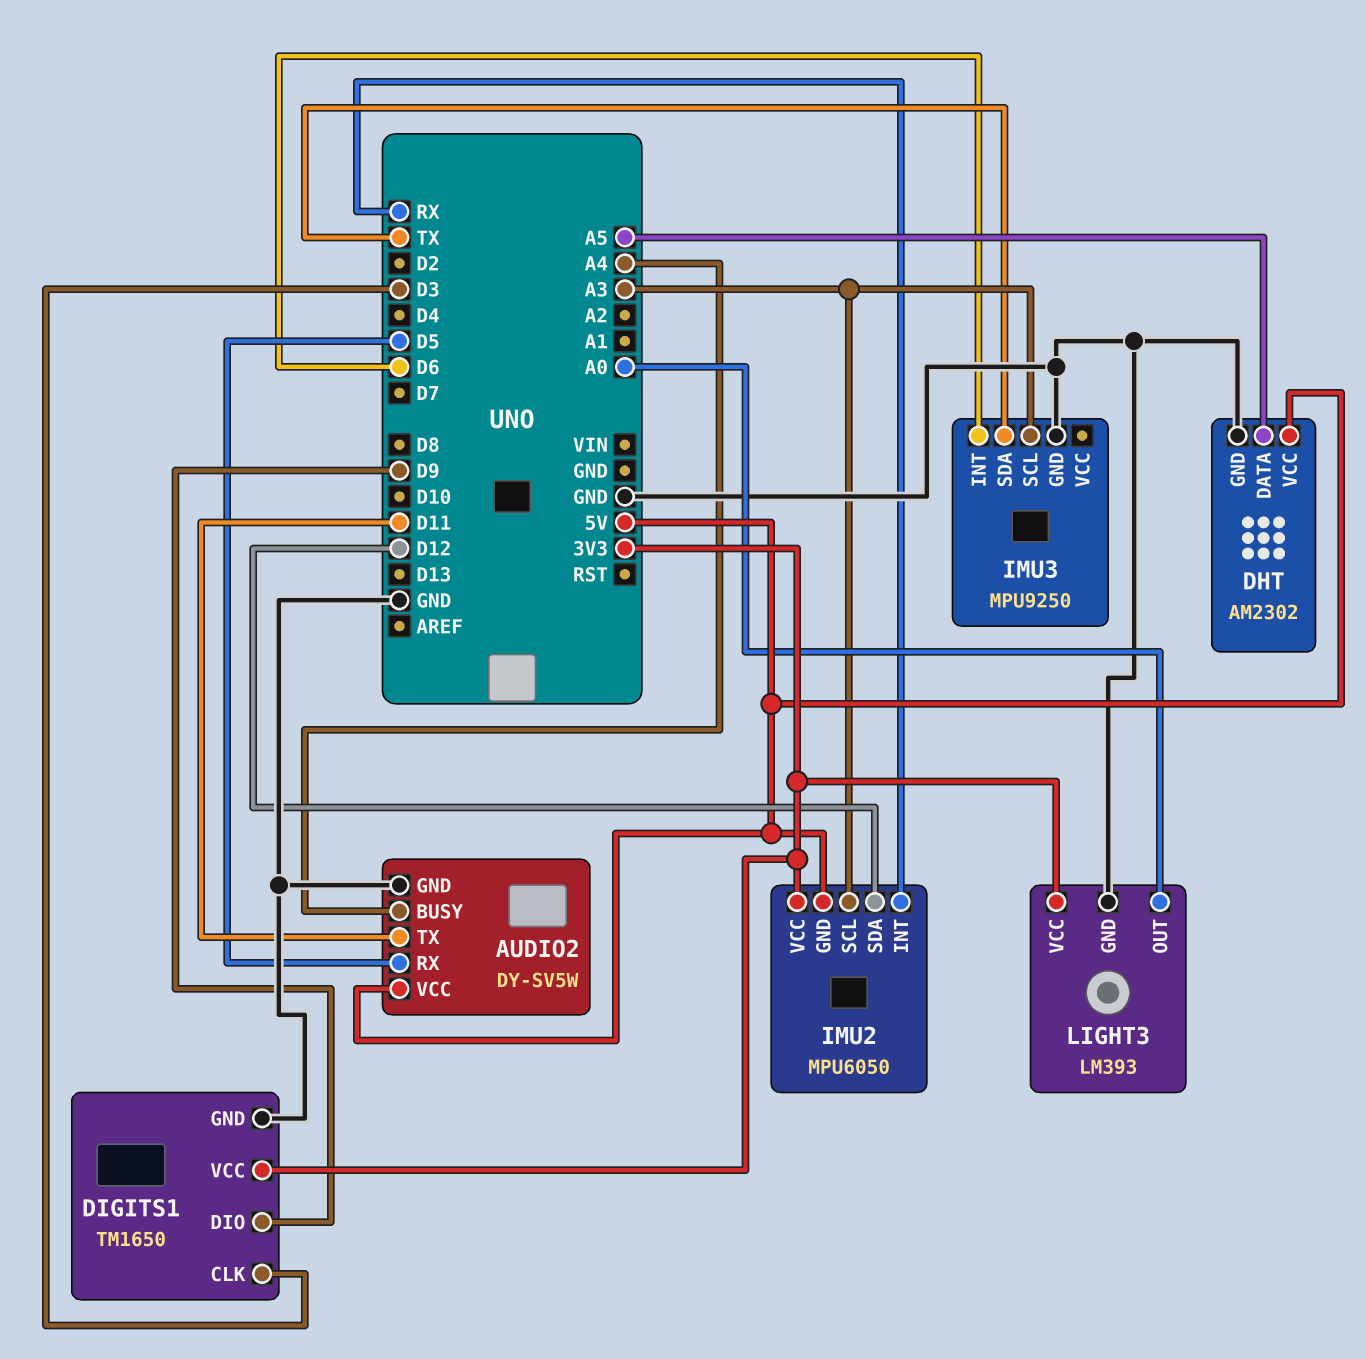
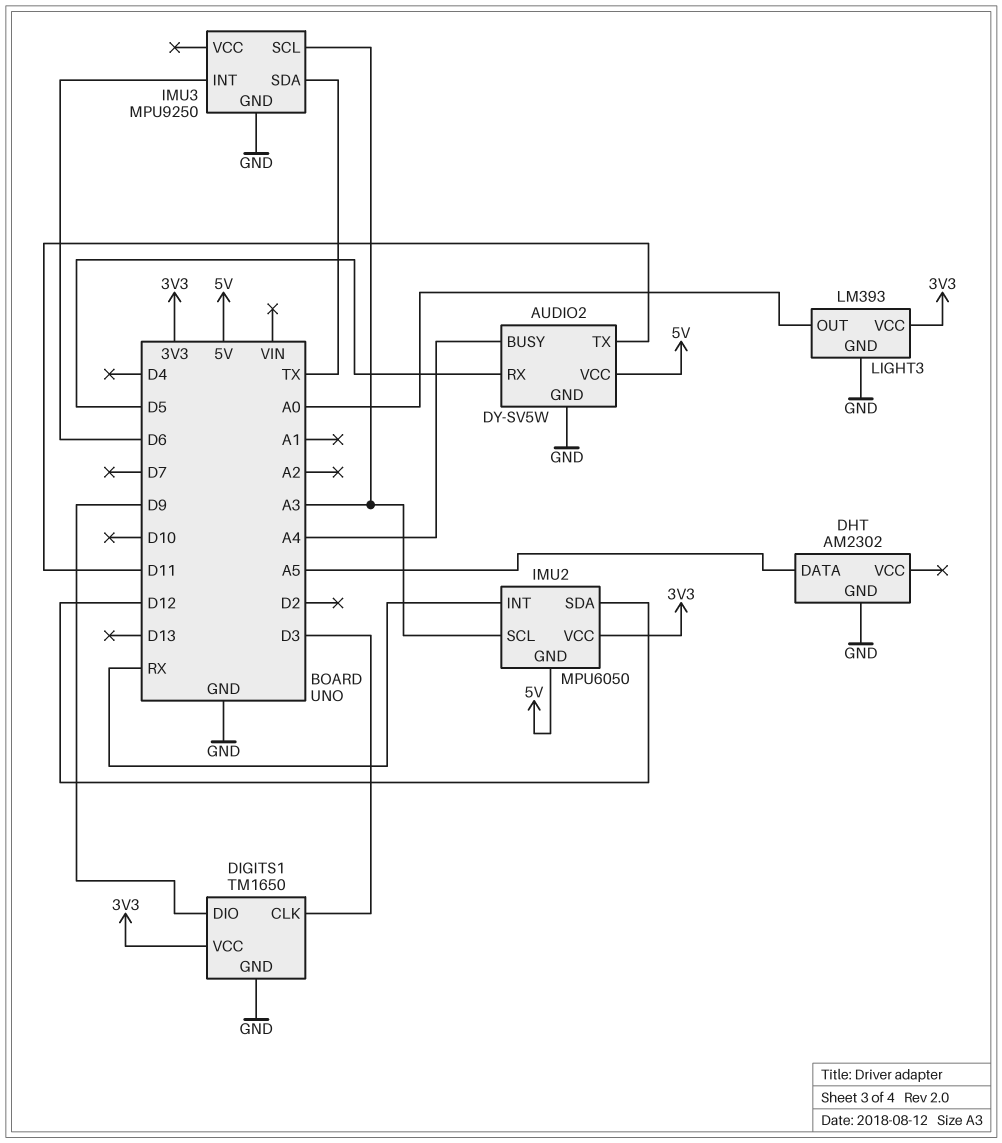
DHT pin VCC: 5V -> none

